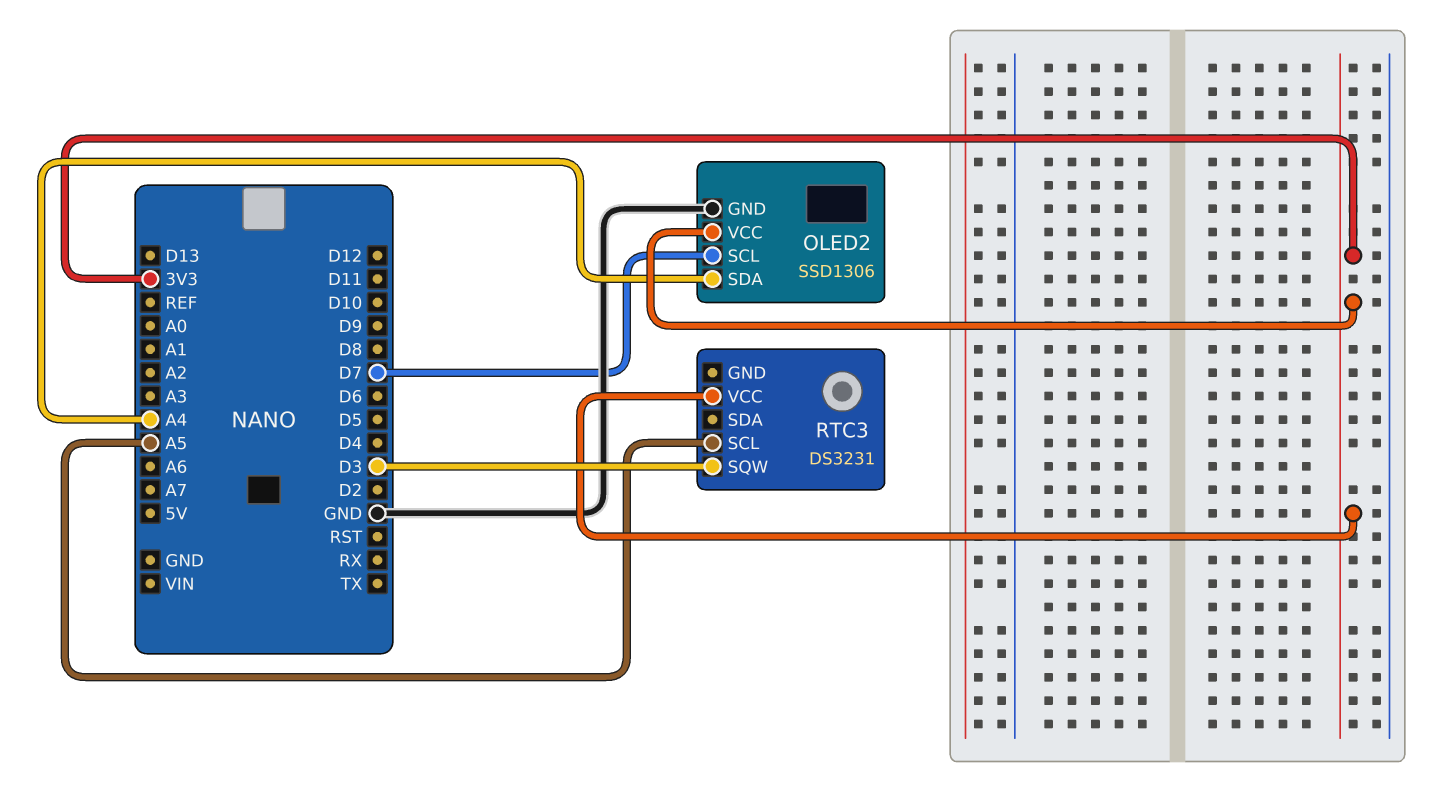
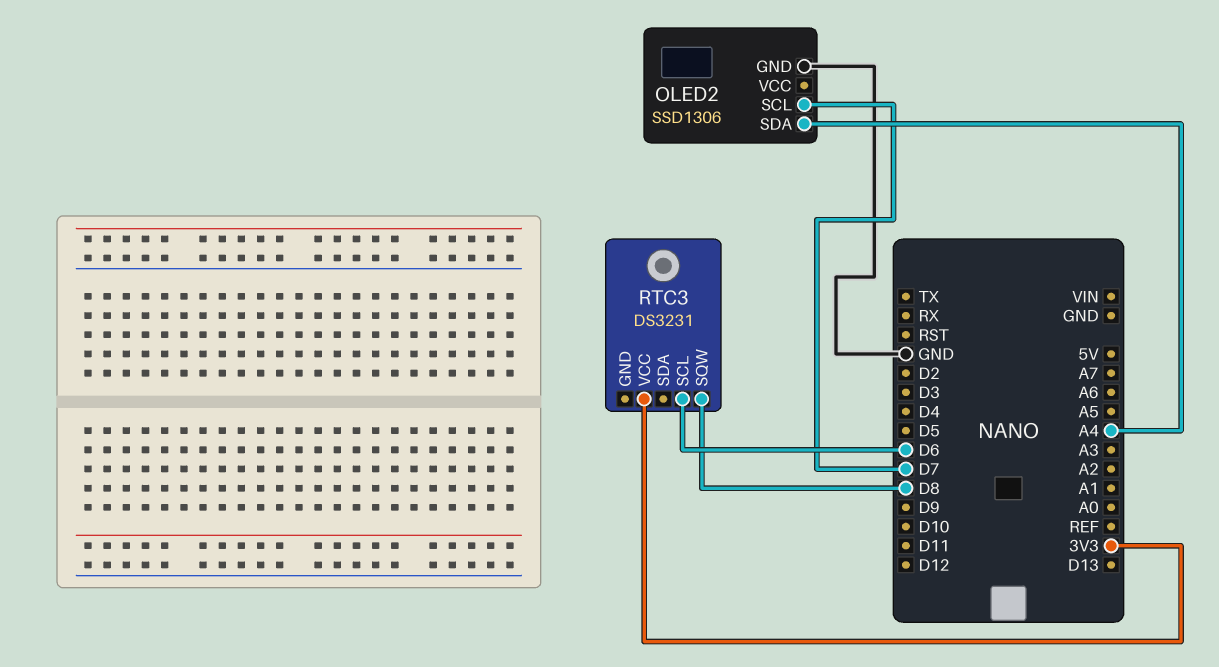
OLED2 pin VCC: 3V3 -> none
RTC3 pin SCL: A5 -> D6
RTC3 pin SQW: D3 -> D8

